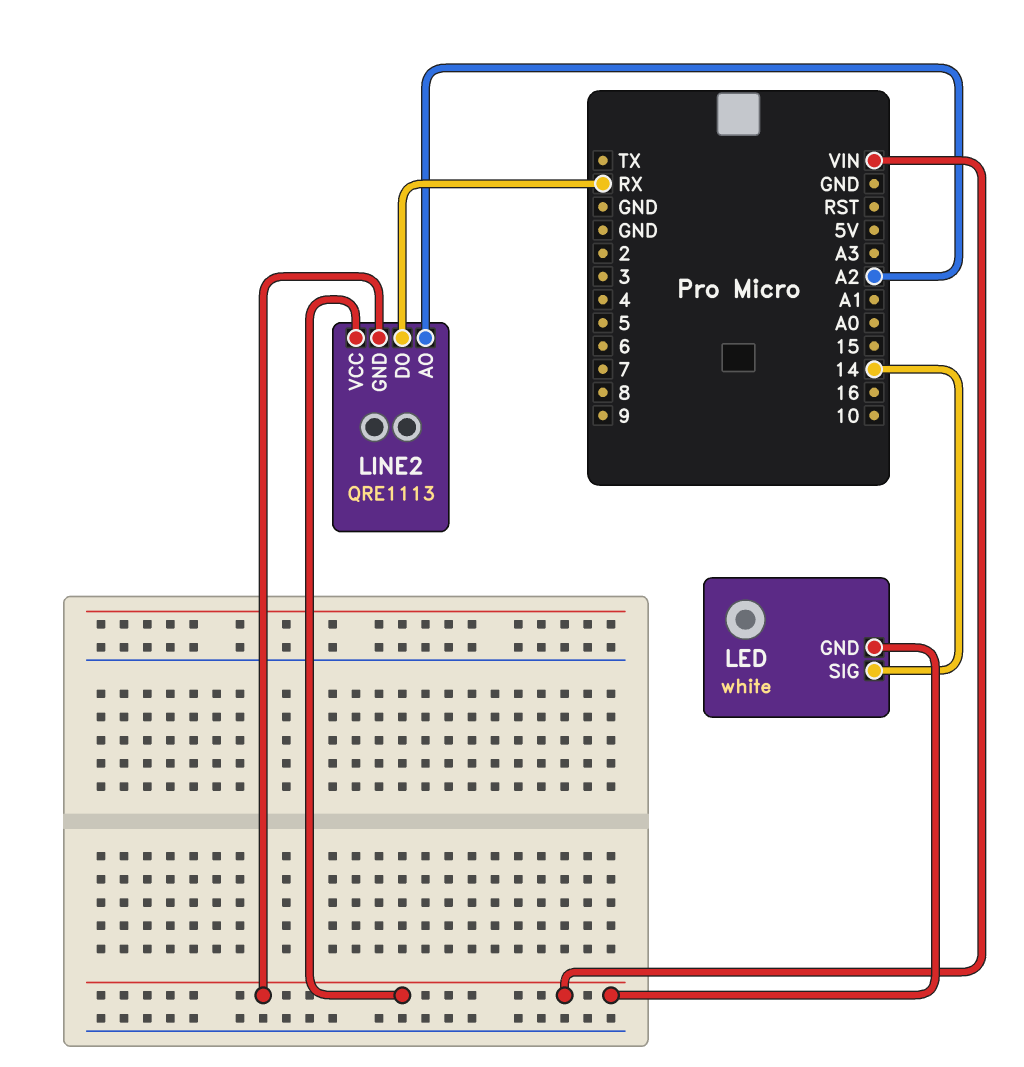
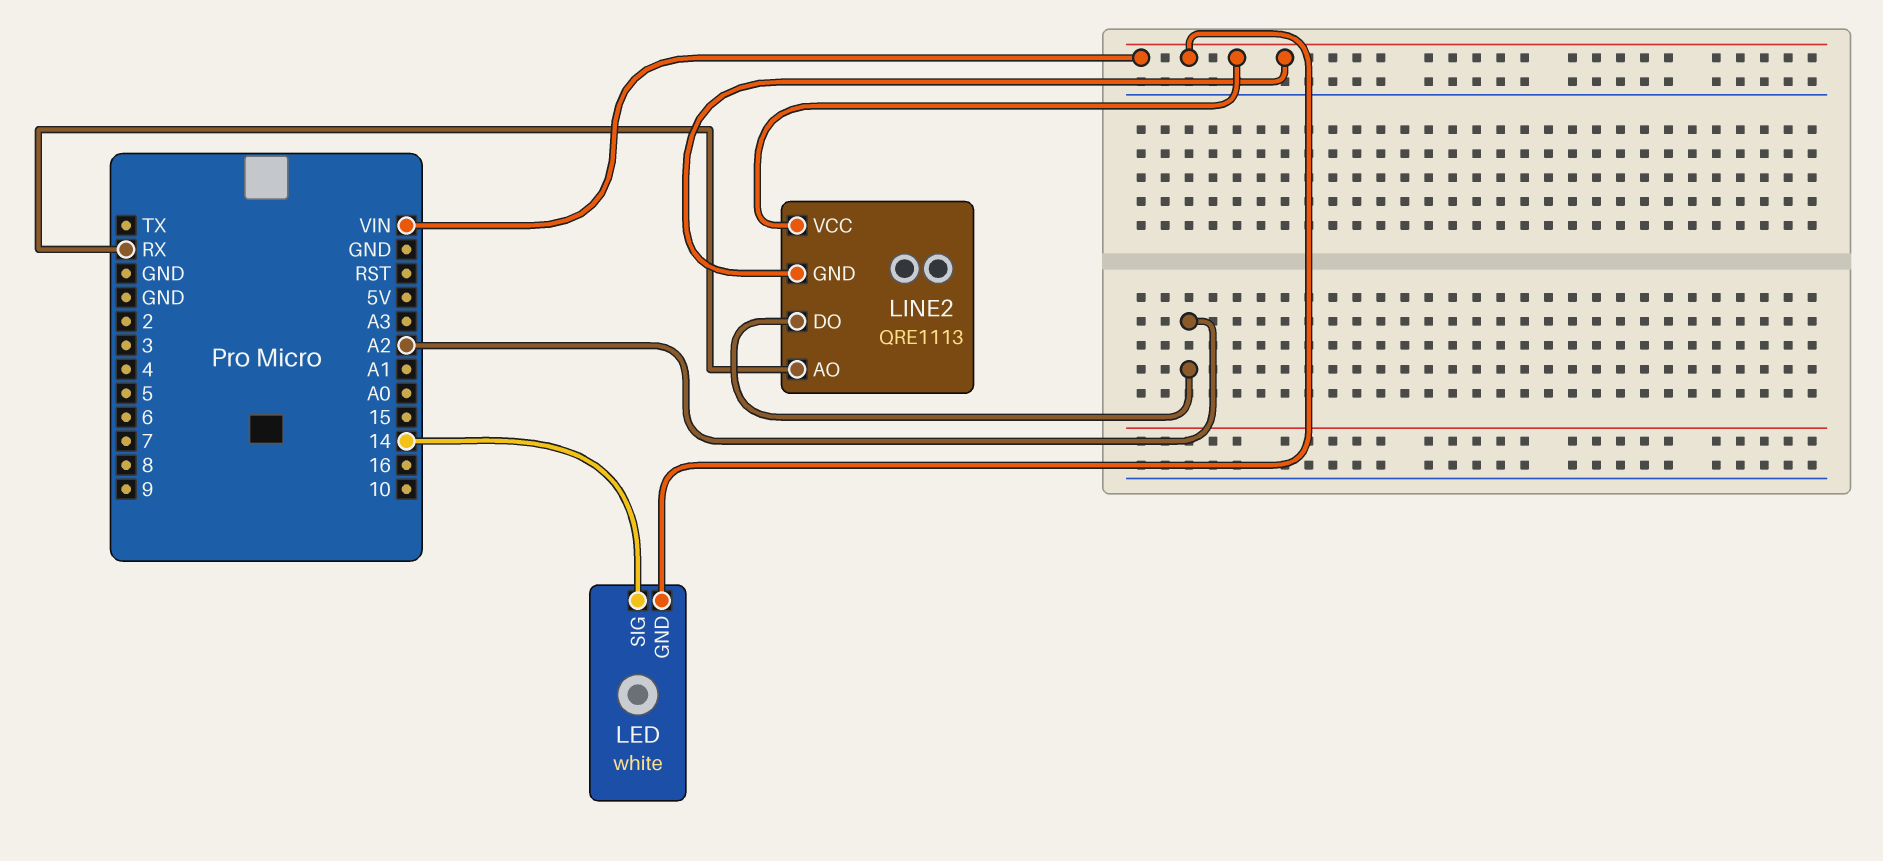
LINE2 pin AO: A2 -> RX
LINE2 pin DO: RX -> A2

